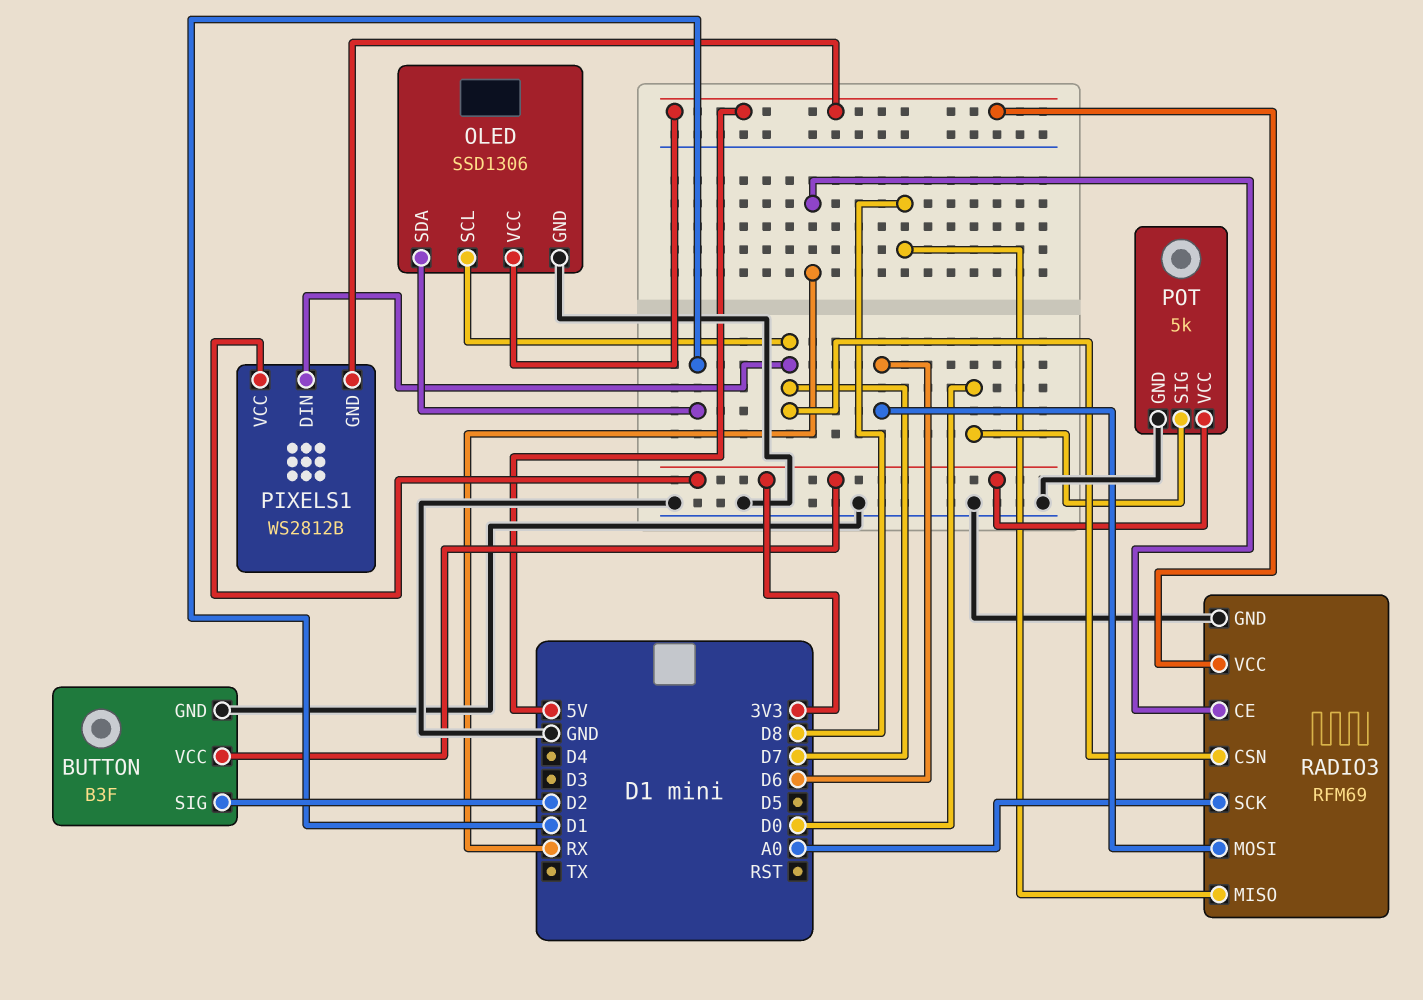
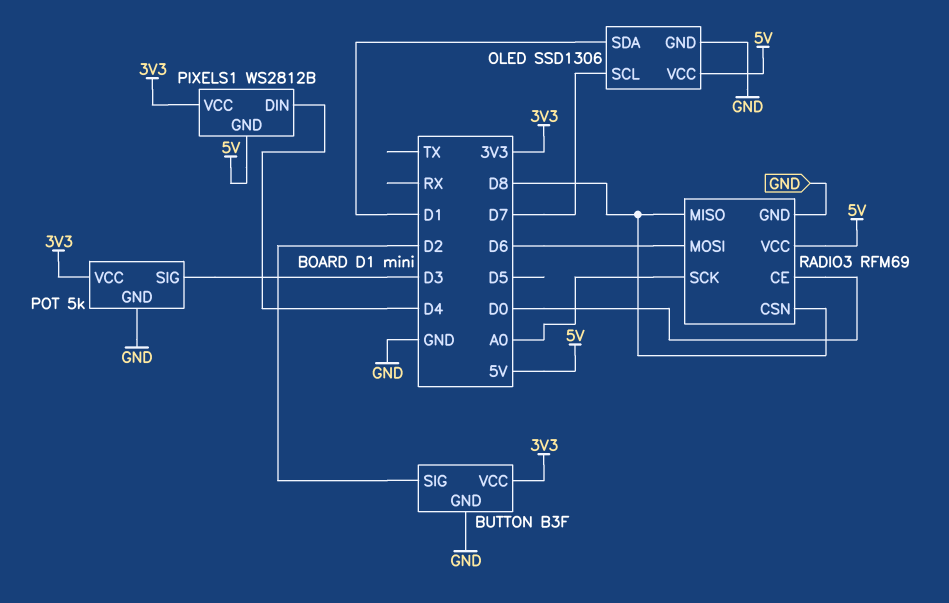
PIXELS1 pin DIN: D7 -> D4
POT pin SIG: D0 -> D3
RADIO3 pin CE: RX -> D0
RADIO3 pin CSN: D7 -> D8

